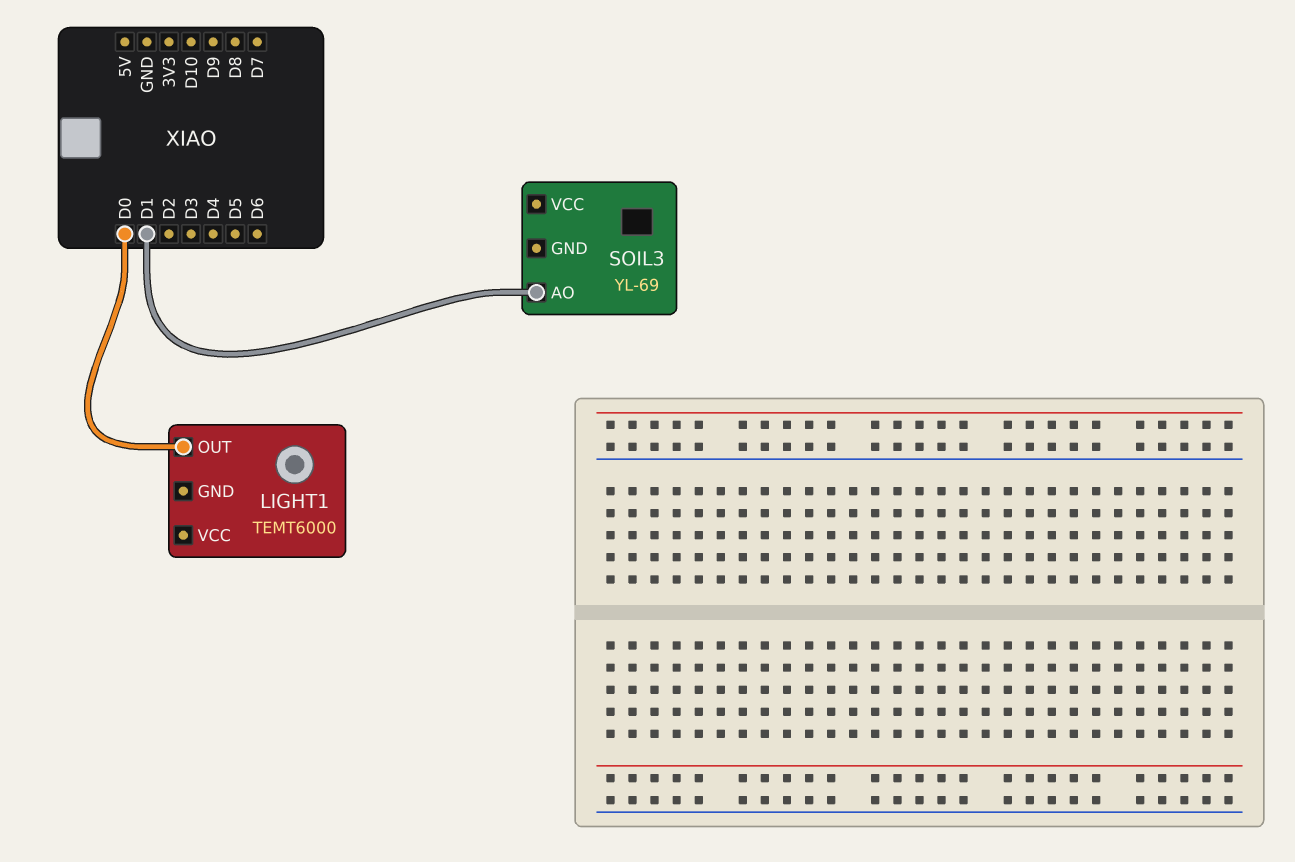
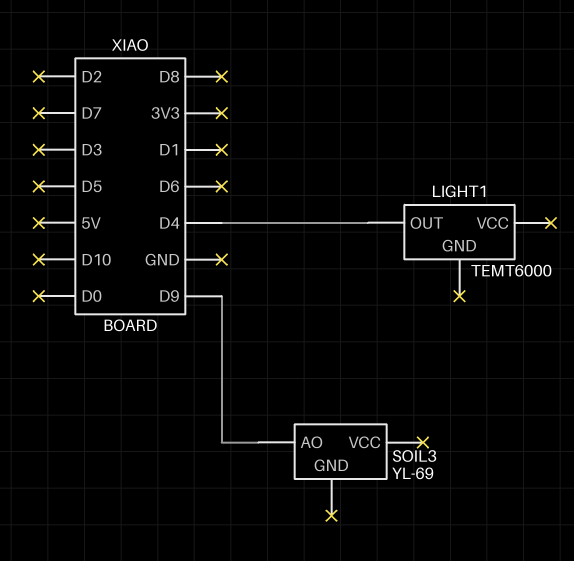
LIGHT1 pin OUT: D0 -> D4
SOIL3 pin AO: D1 -> D9

